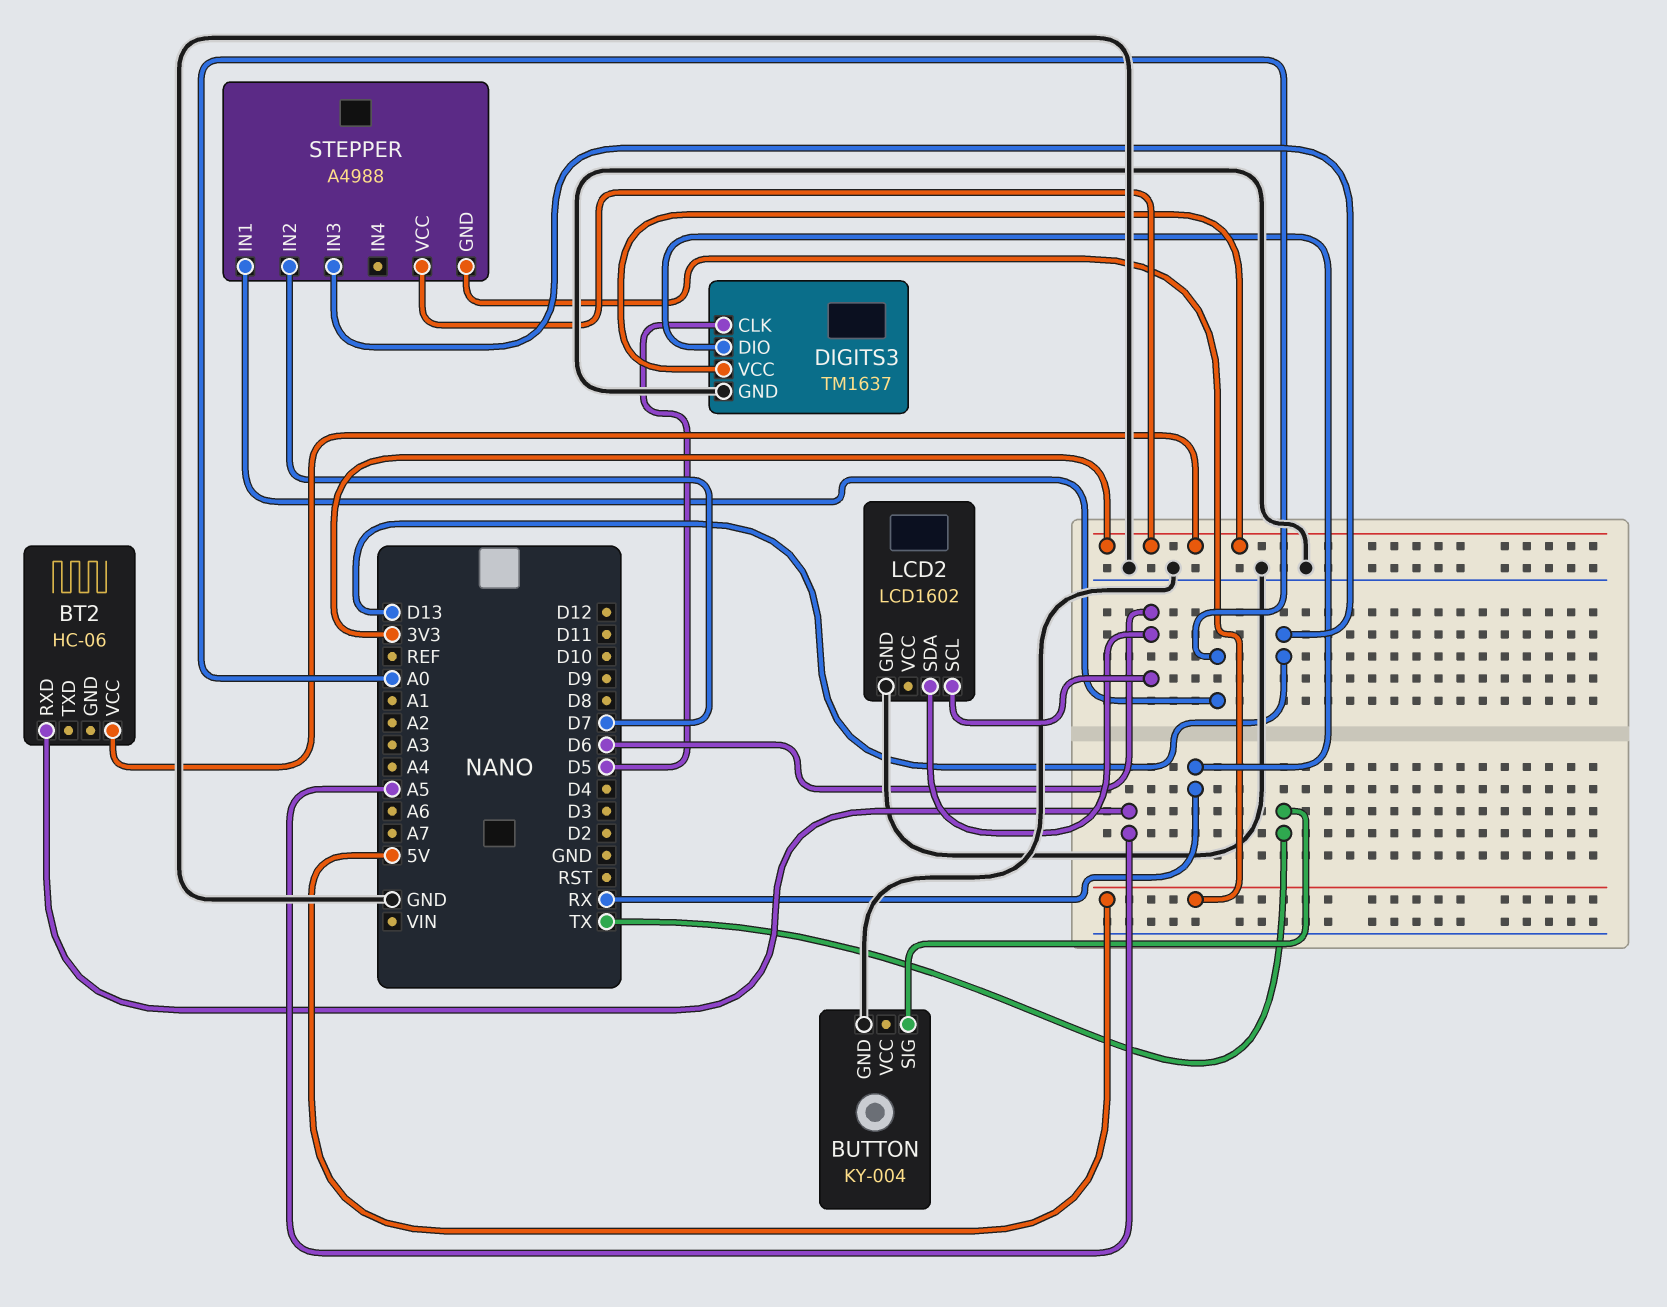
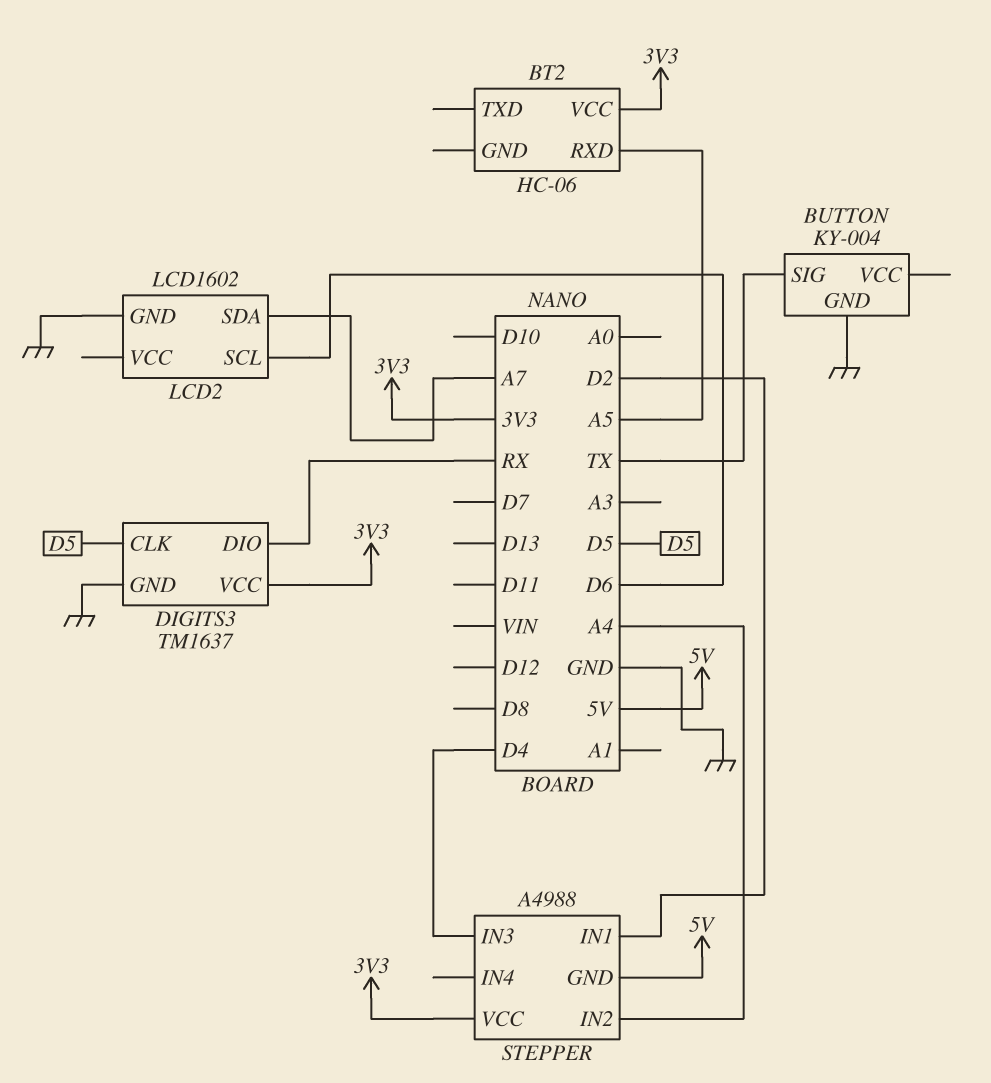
LCD2 pin SDA: D6 -> A7
STEPPER pin IN1: A0 -> D2
STEPPER pin IN2: D7 -> A4
STEPPER pin IN3: D13 -> D4

